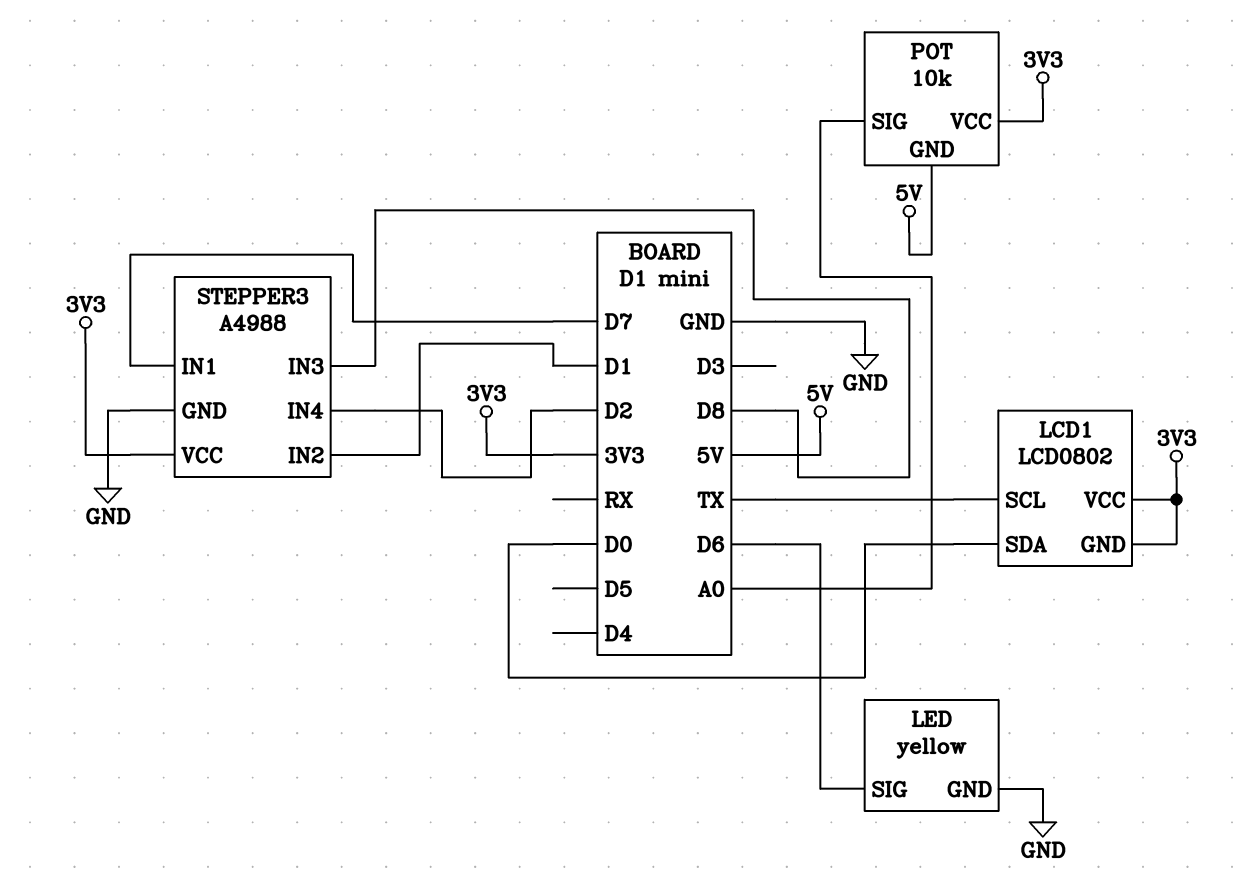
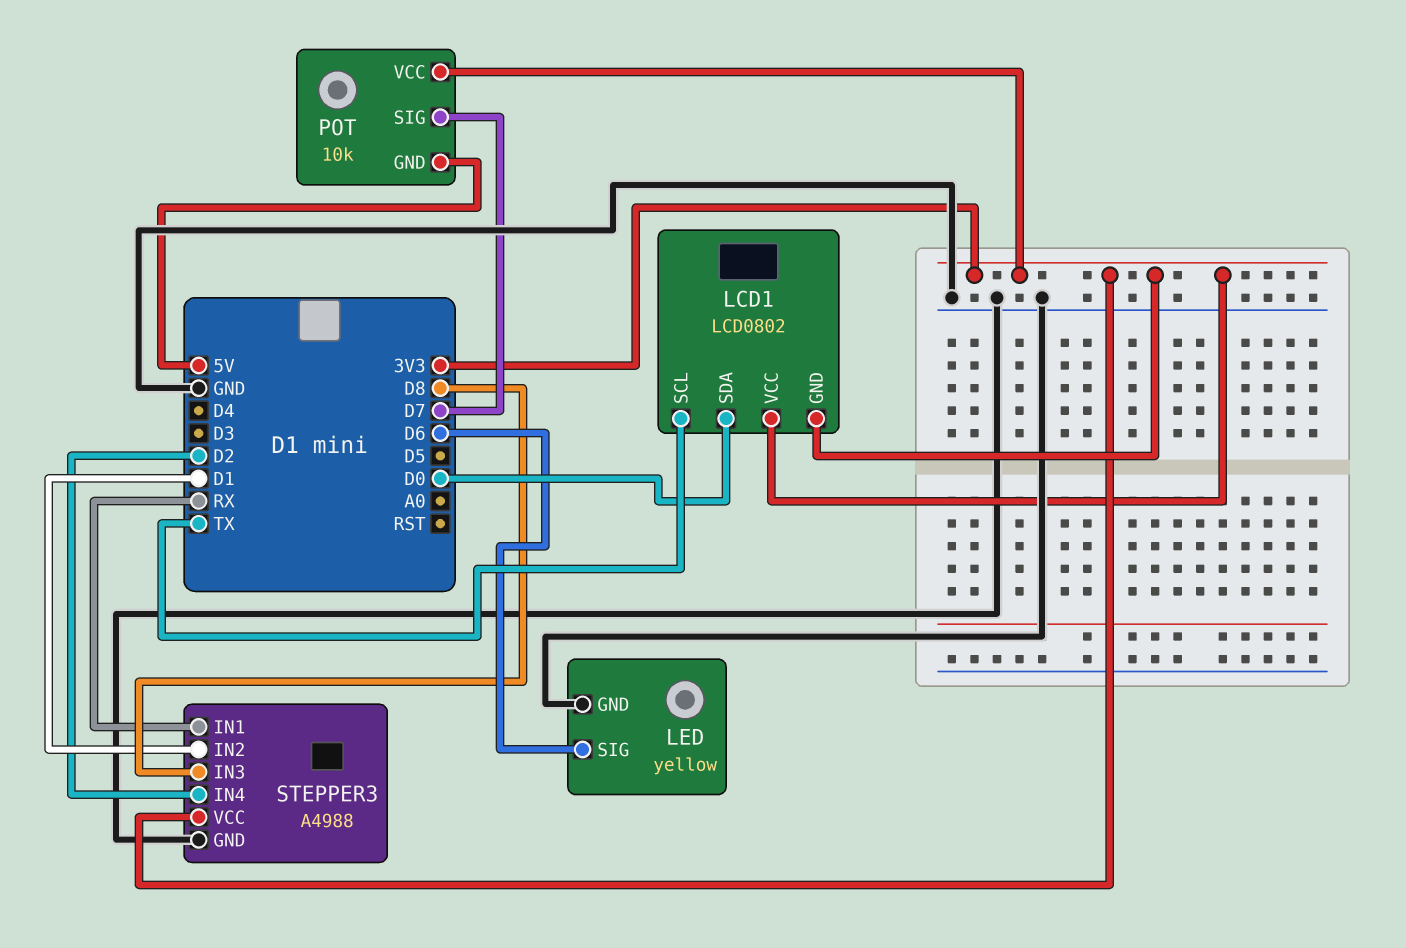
POT pin SIG: A0 -> D7
STEPPER3 pin IN1: D7 -> RX

